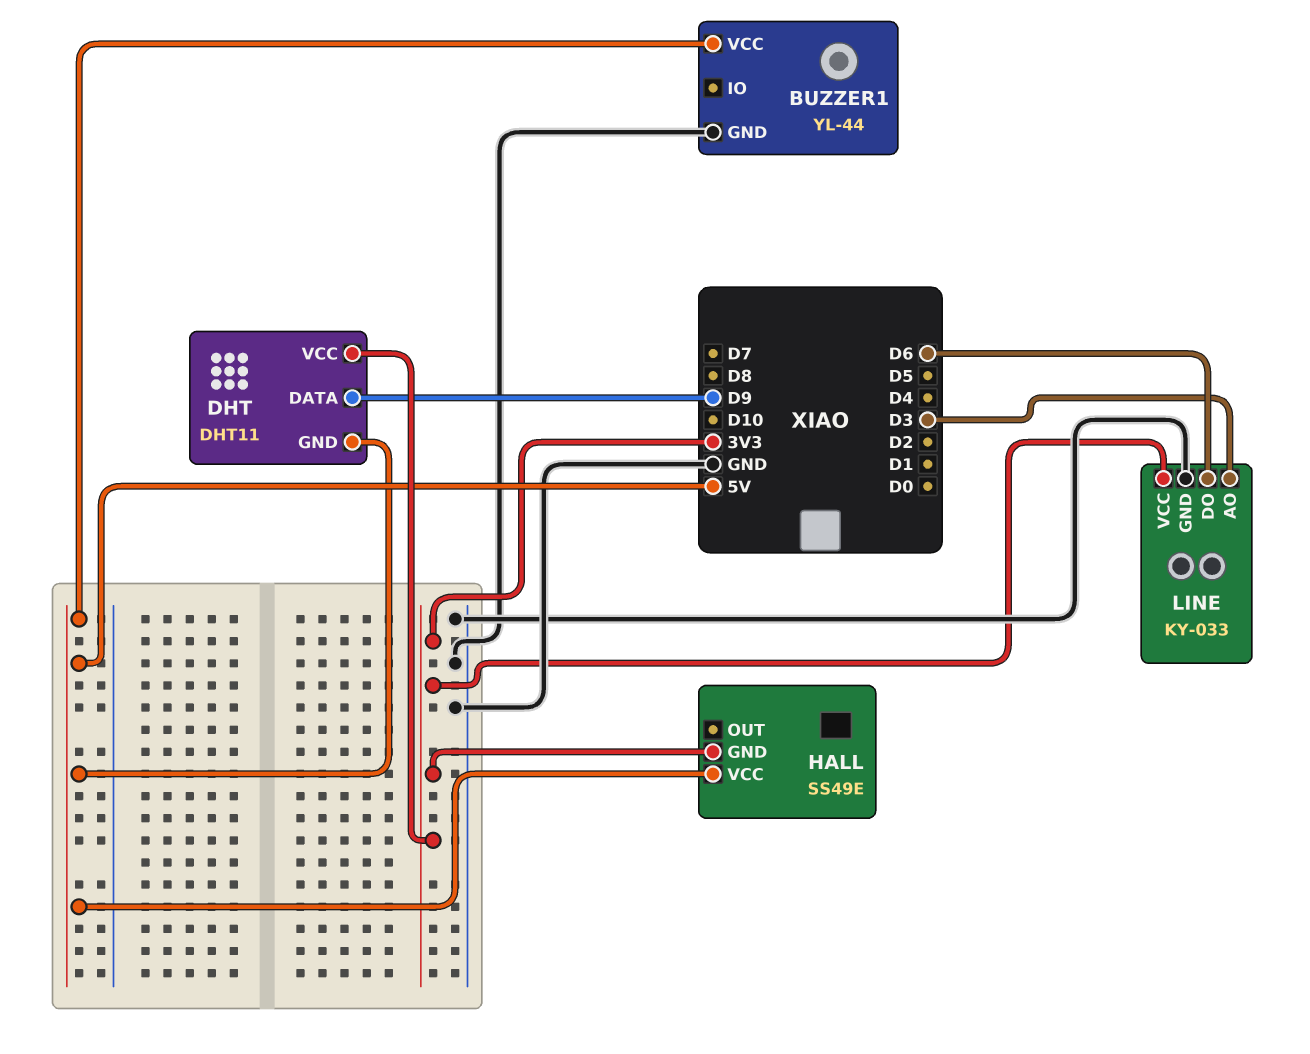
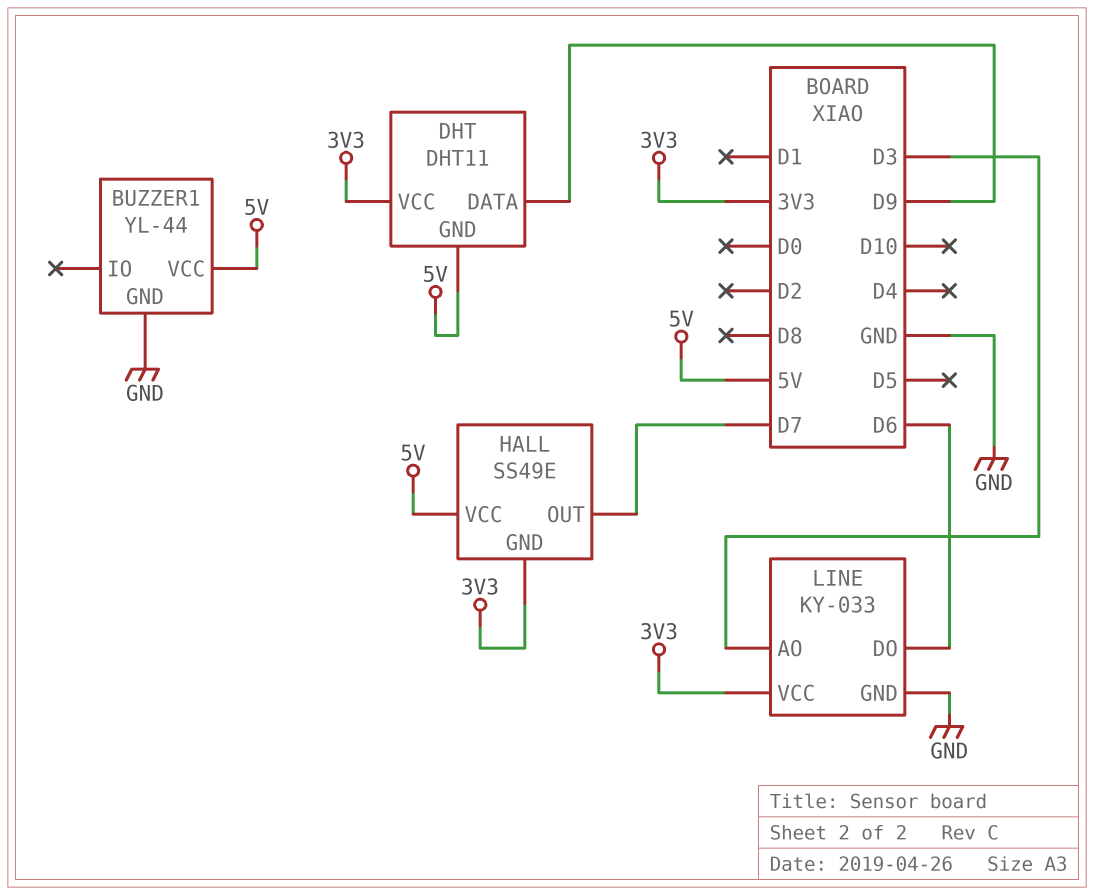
HALL pin OUT: none -> D7

